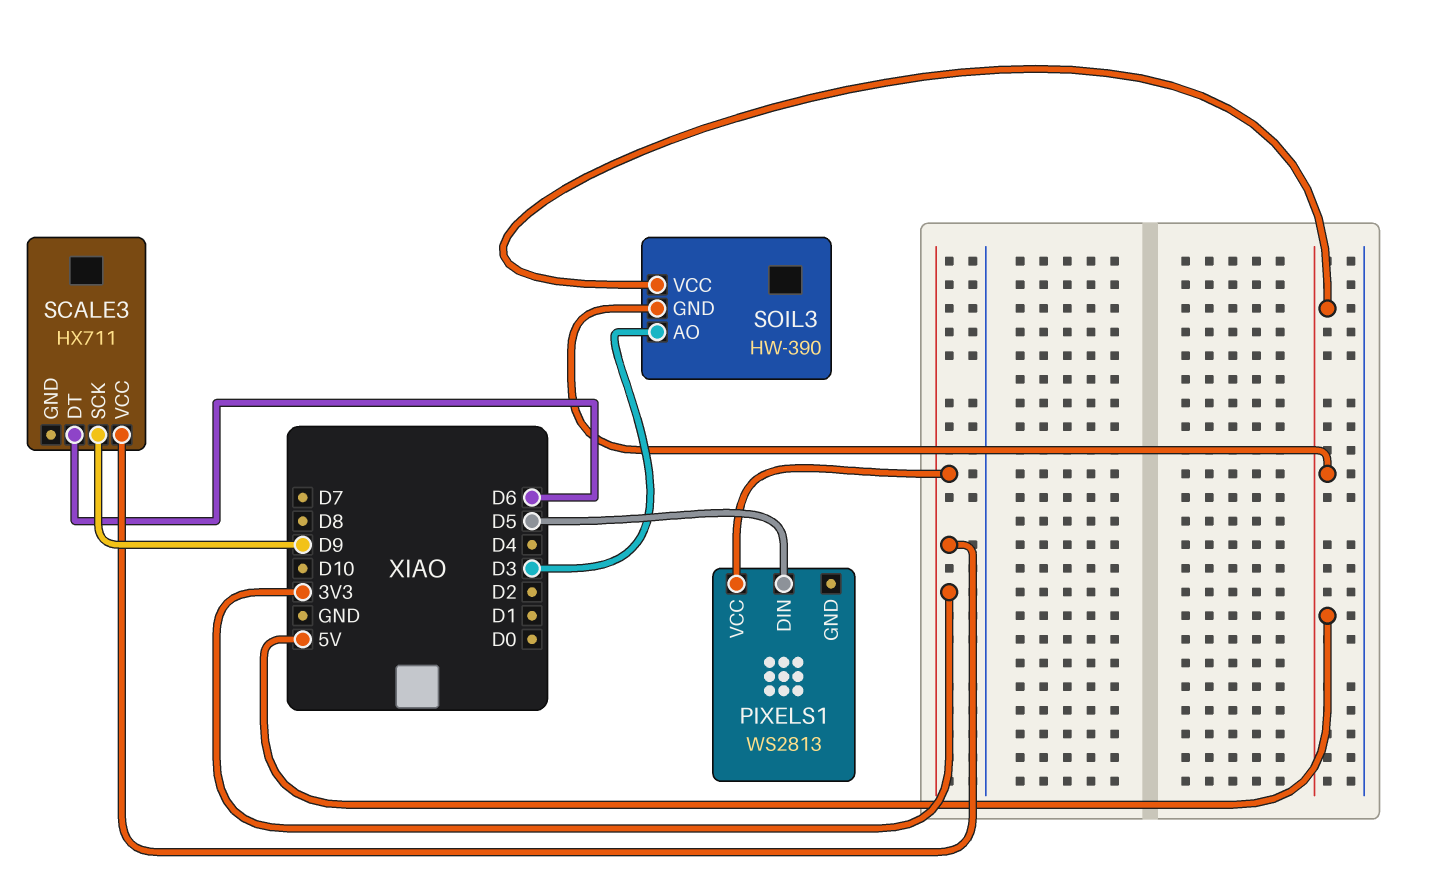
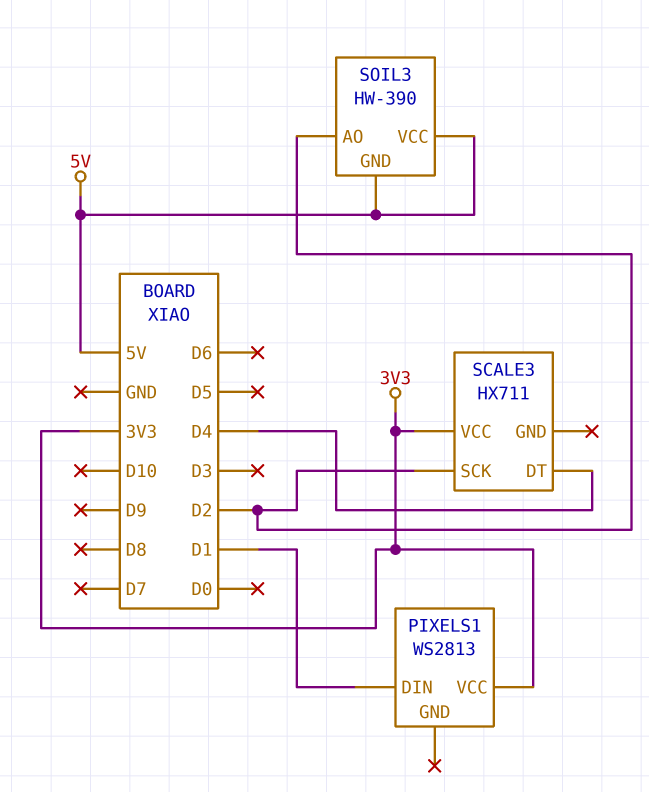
PIXELS1 pin DIN: D5 -> D1
SCALE3 pin DT: D6 -> D4
SCALE3 pin SCK: D9 -> D2
SOIL3 pin AO: D3 -> D2

